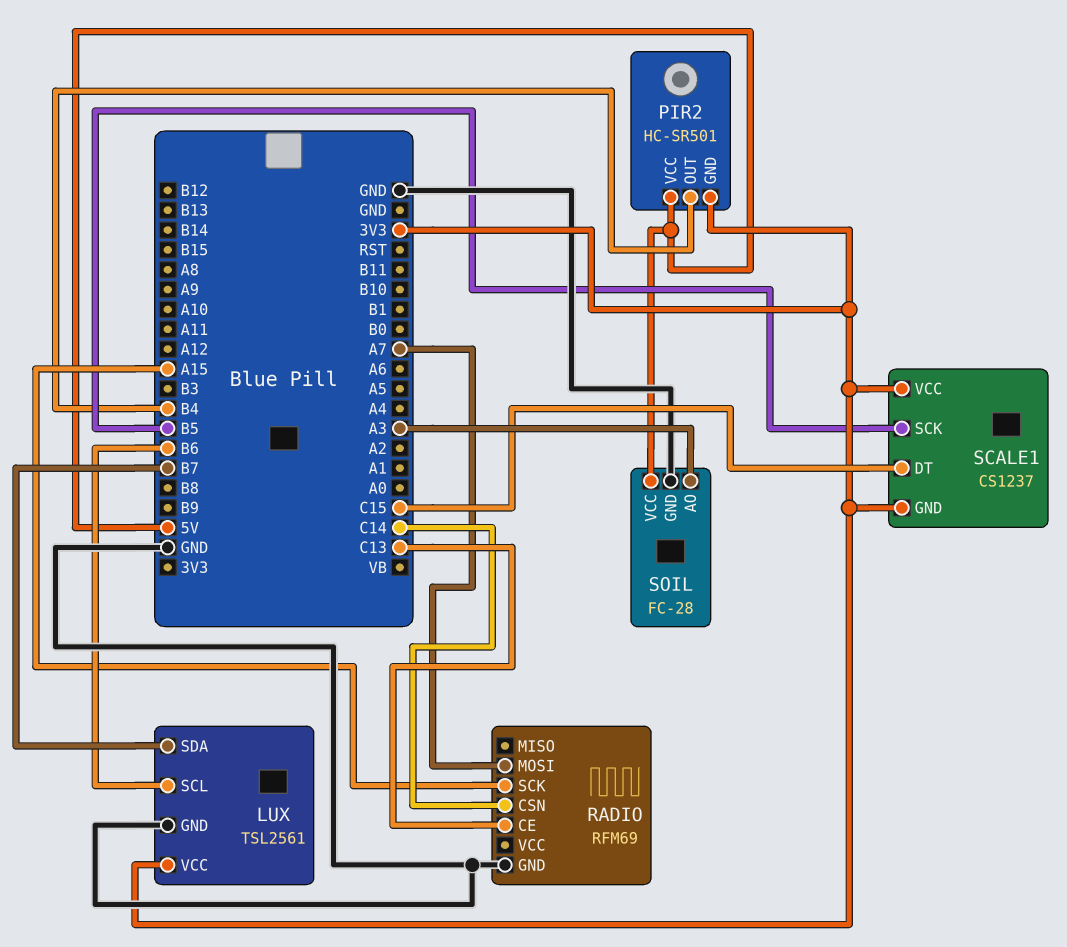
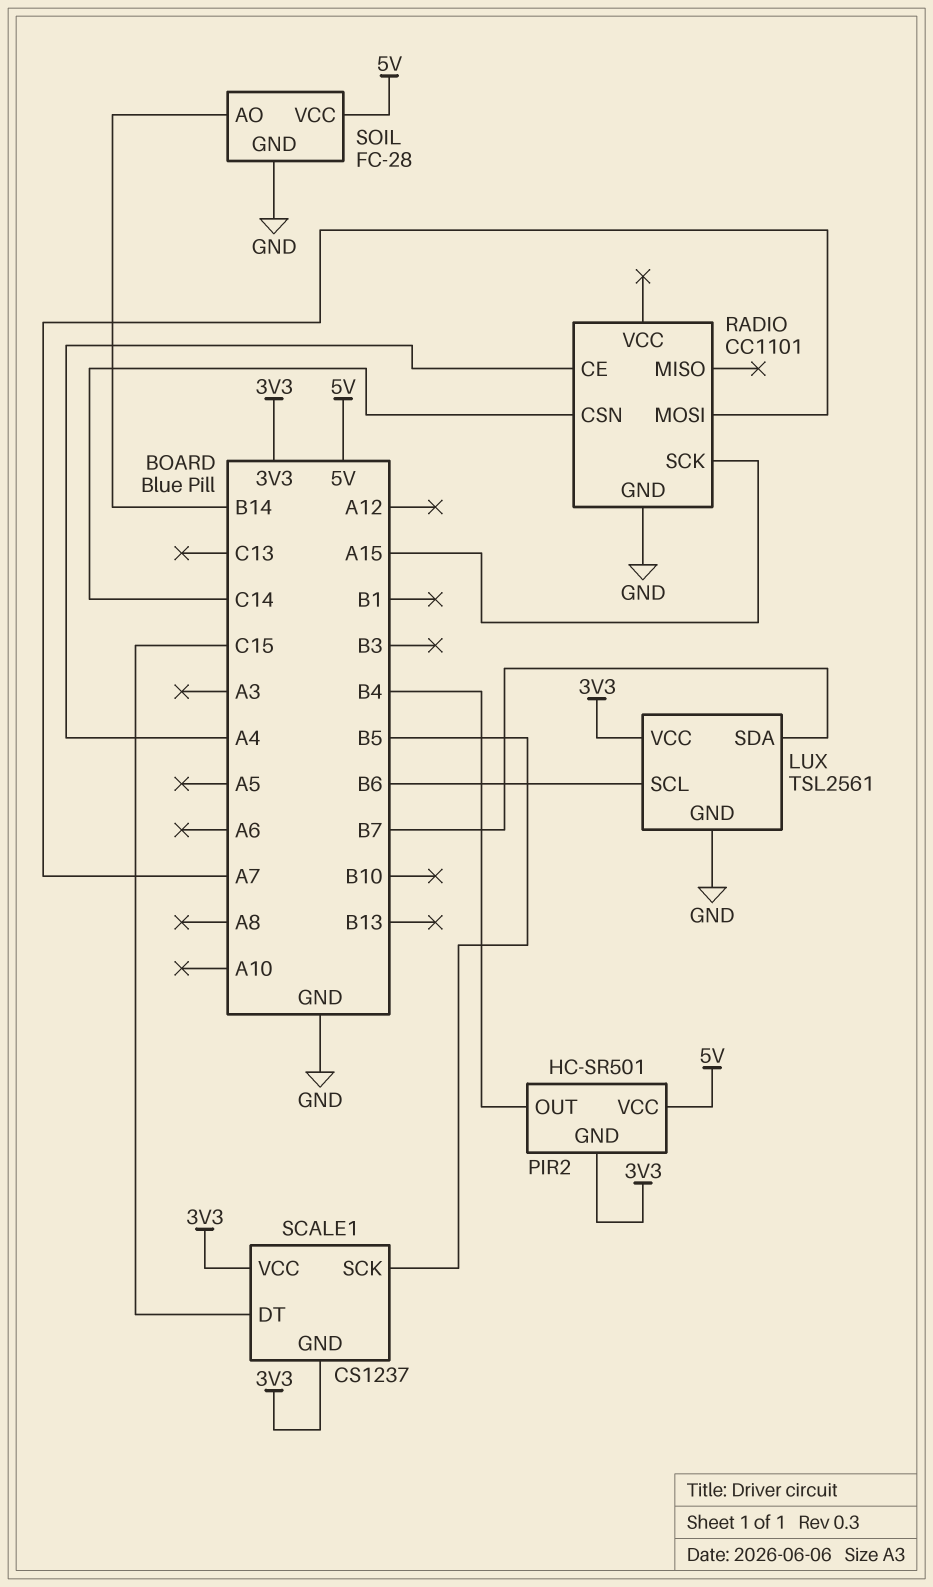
RADIO: RFM69 -> CC1101
RADIO pin CE: C13 -> A4
SOIL pin AO: A3 -> B14

